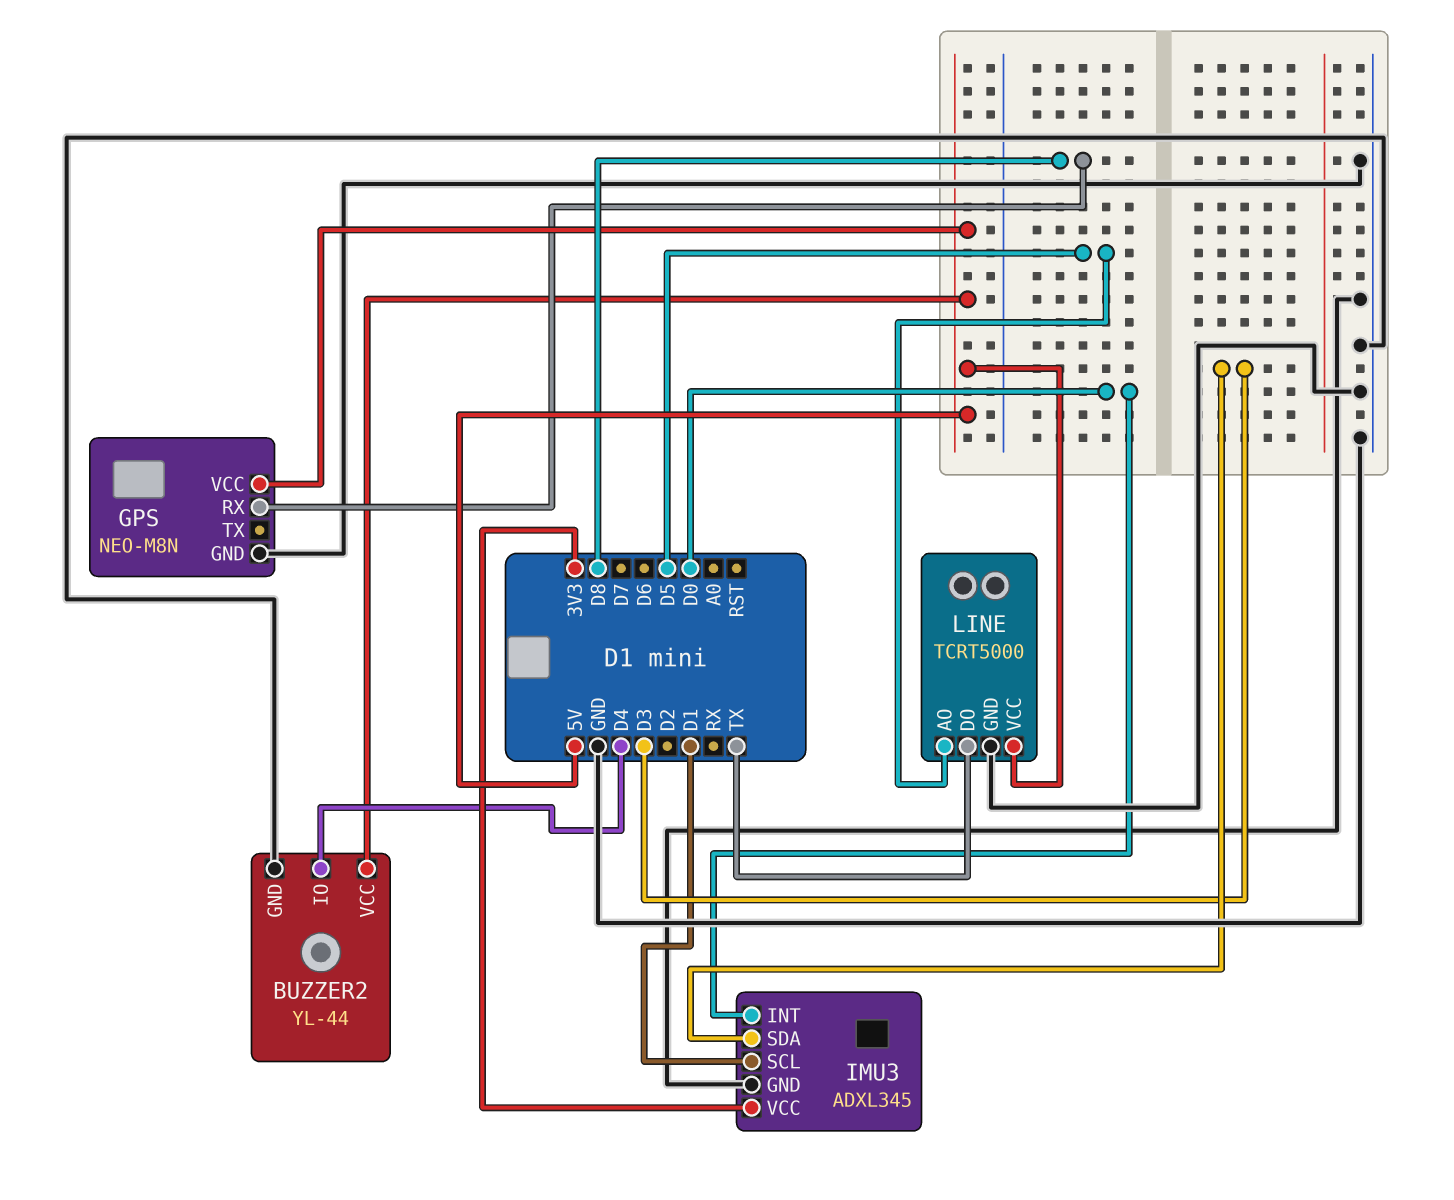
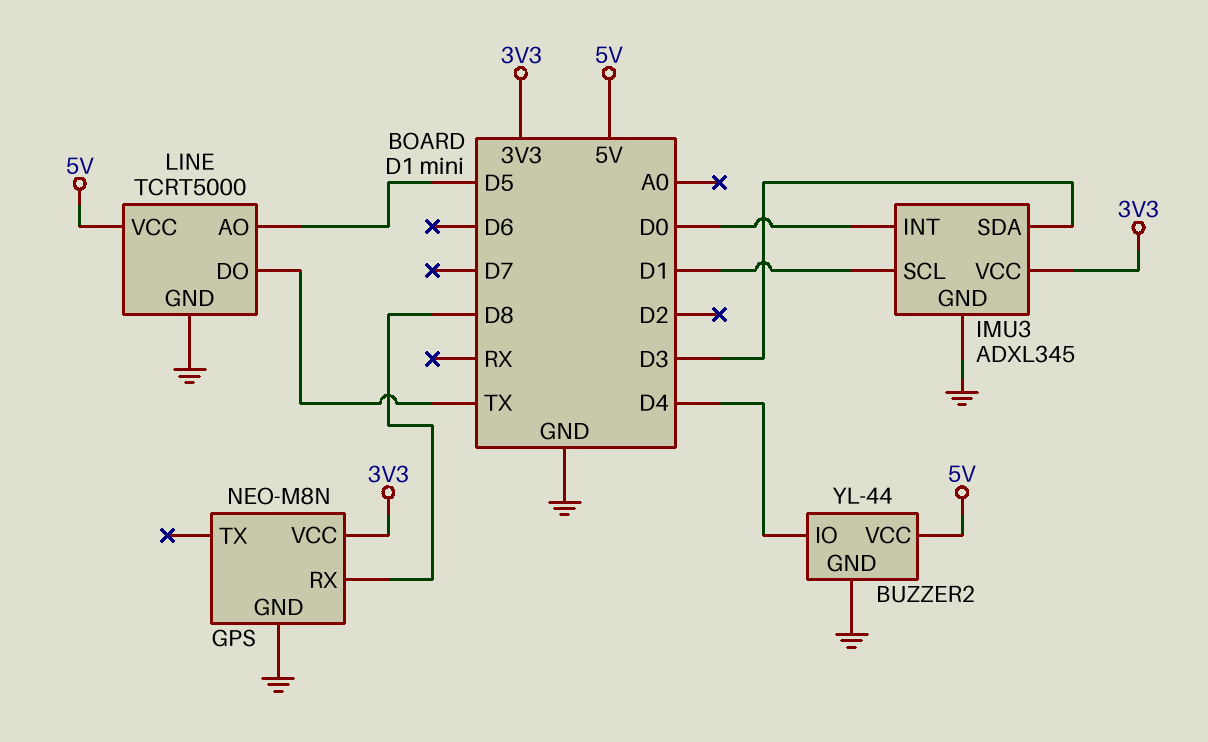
GPS pin VCC: 5V -> 3V3

